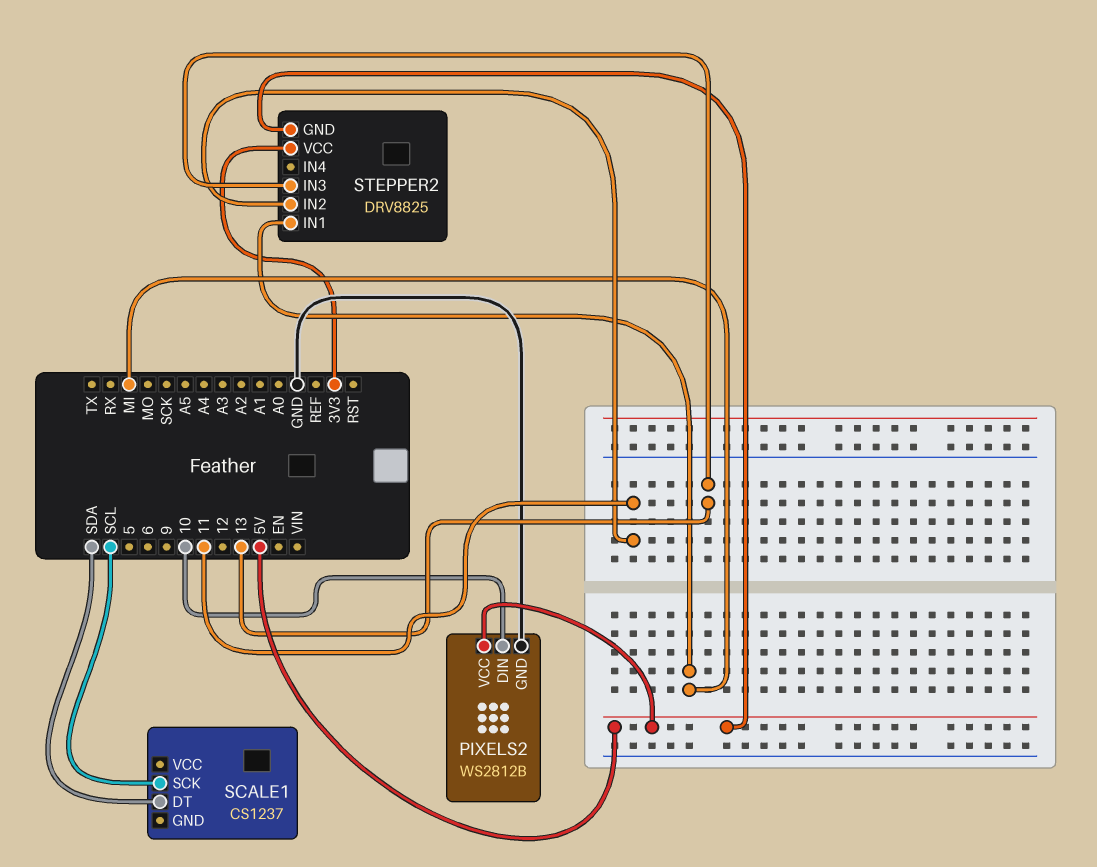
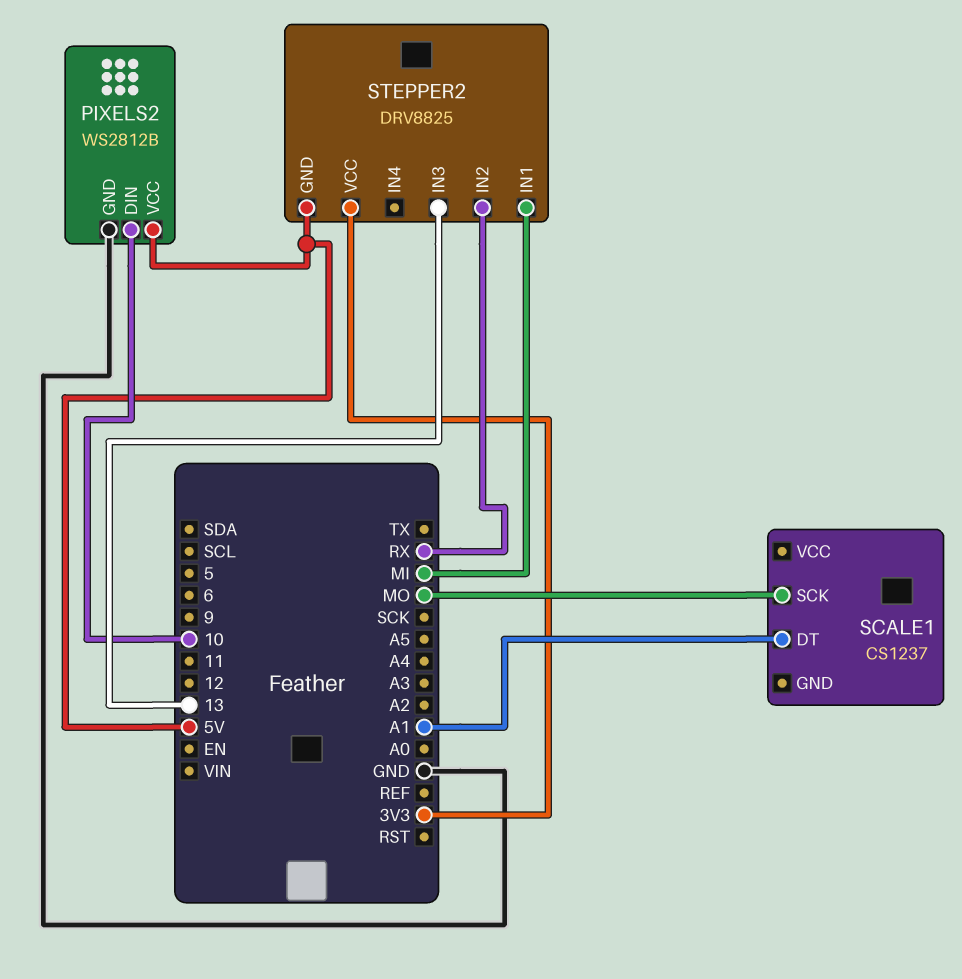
SCALE1 pin DT: SDA -> A1
SCALE1 pin SCK: SCL -> MO
STEPPER2 pin IN2: 11 -> RX

